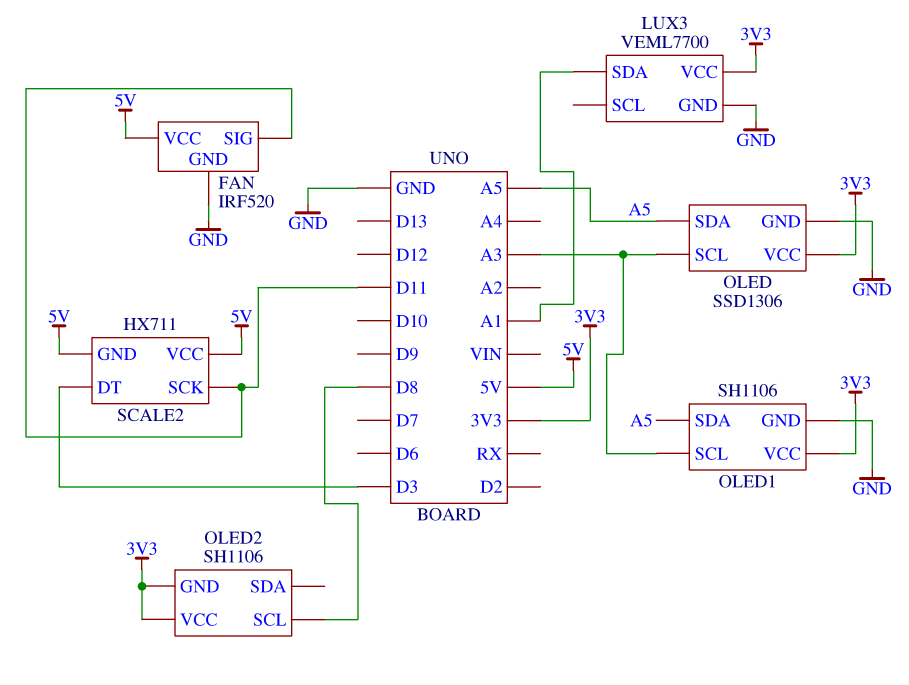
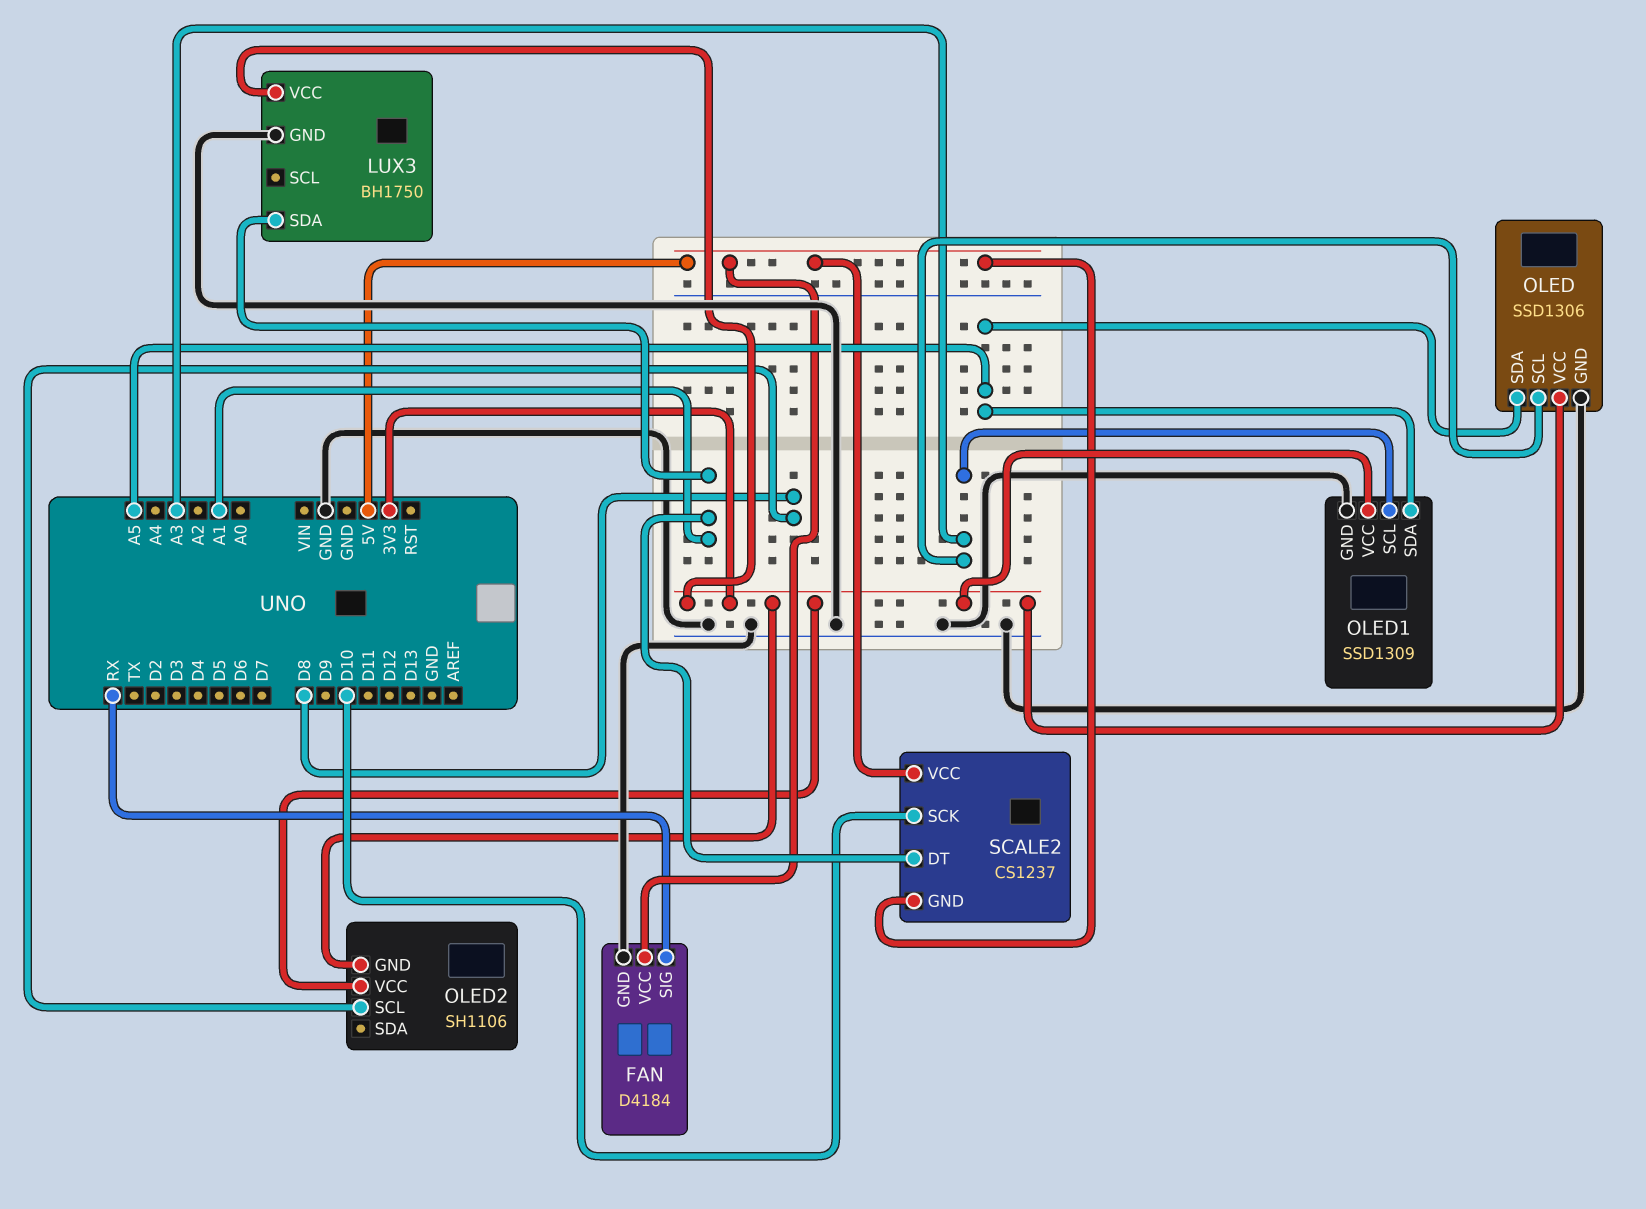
FAN: IRF520 -> D4184
FAN pin SIG: D11 -> RX
LUX3: VEML7700 -> BH1750
OLED1: SH1106 -> SSD1309
SCALE2: HX711 -> CS1237
SCALE2 pin DT: D3 -> A1
SCALE2 pin SCK: D11 -> D10

